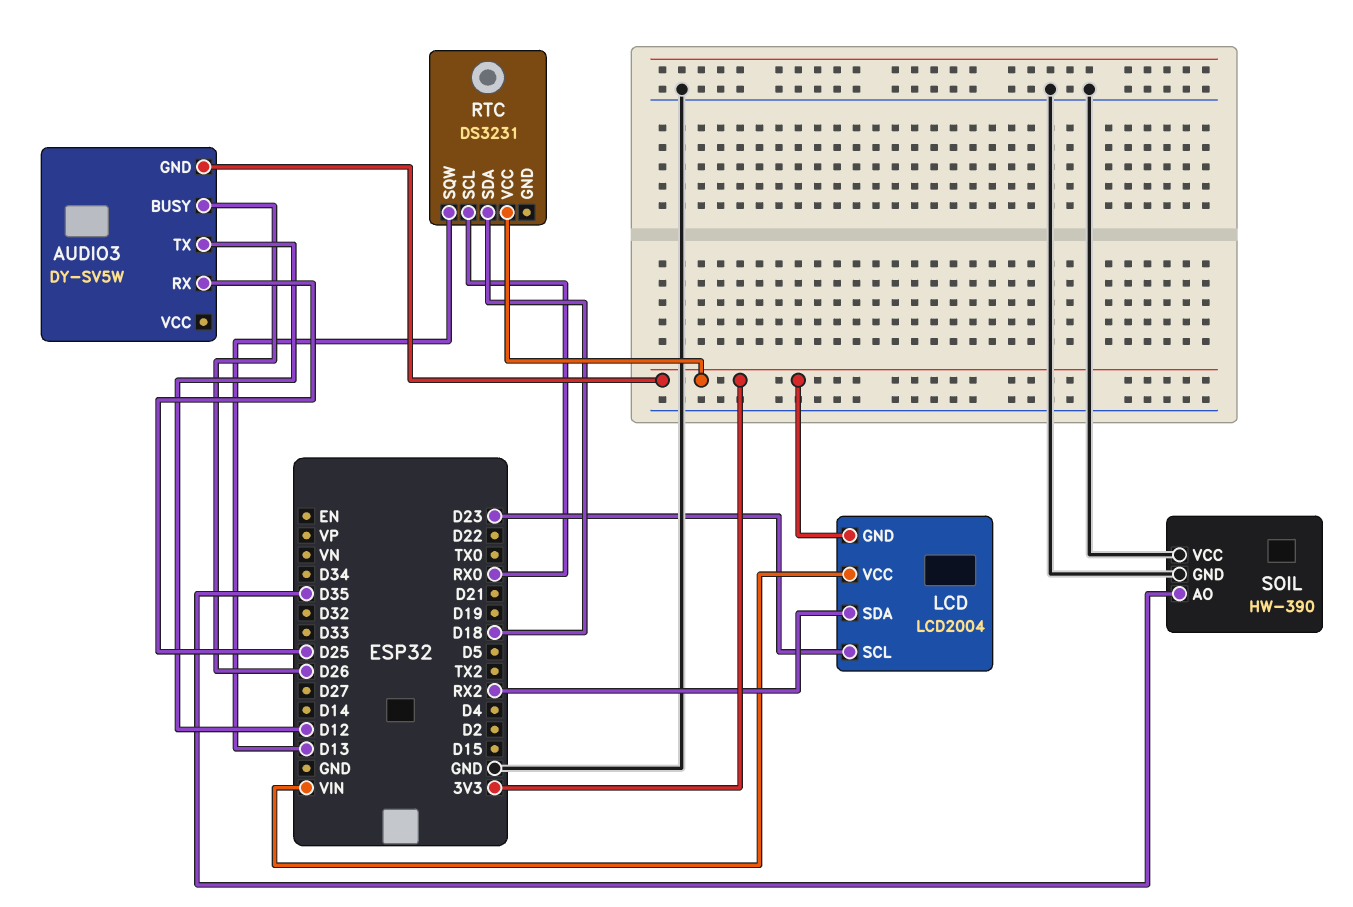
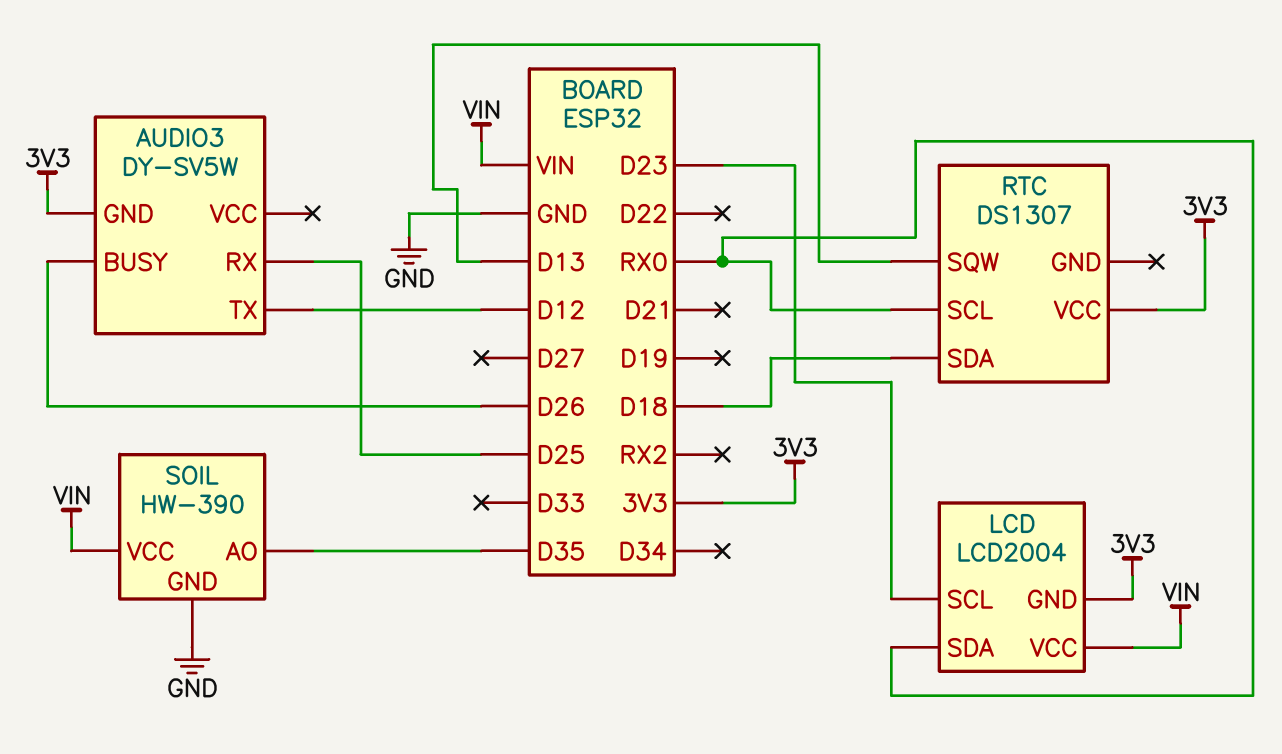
LCD pin SDA: RX2 -> RX0
RTC: DS3231 -> DS1307
SOIL pin VCC: GND -> VIN

